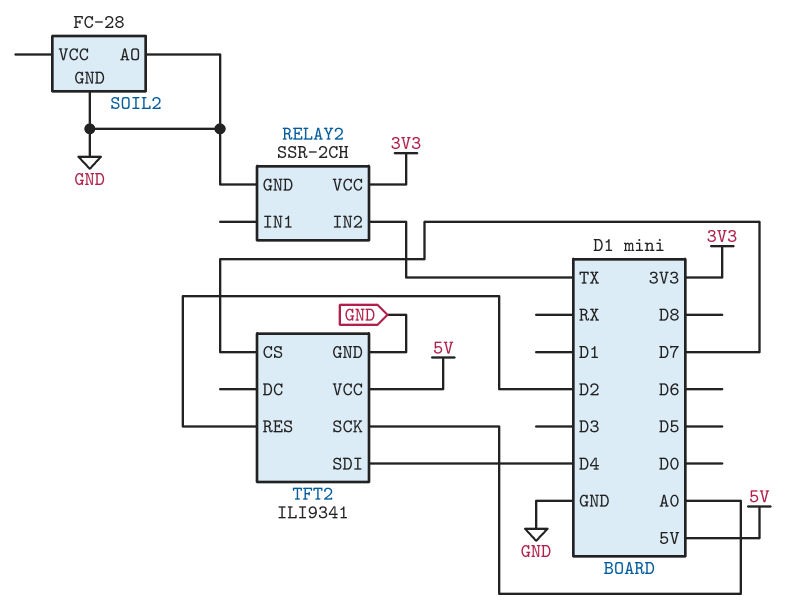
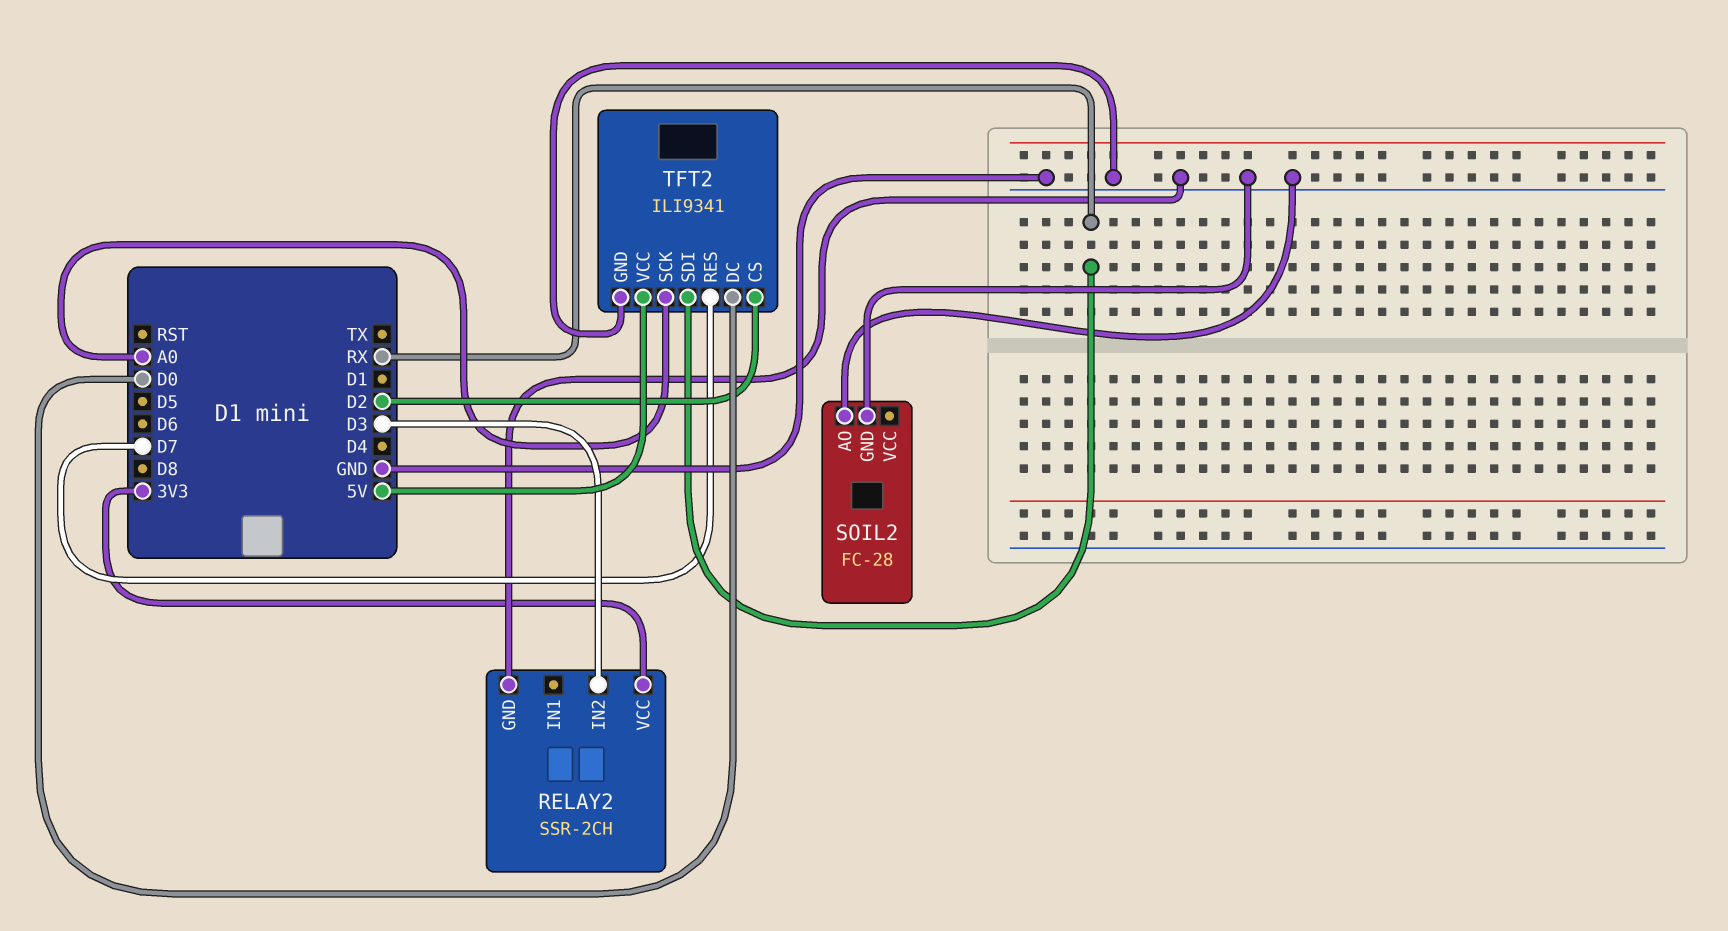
RELAY2 pin IN2: TX -> D3
TFT2 pin CS: D7 -> D2
TFT2 pin DC: none -> D0
TFT2 pin RES: D2 -> D7
TFT2 pin SDI: D4 -> RX

